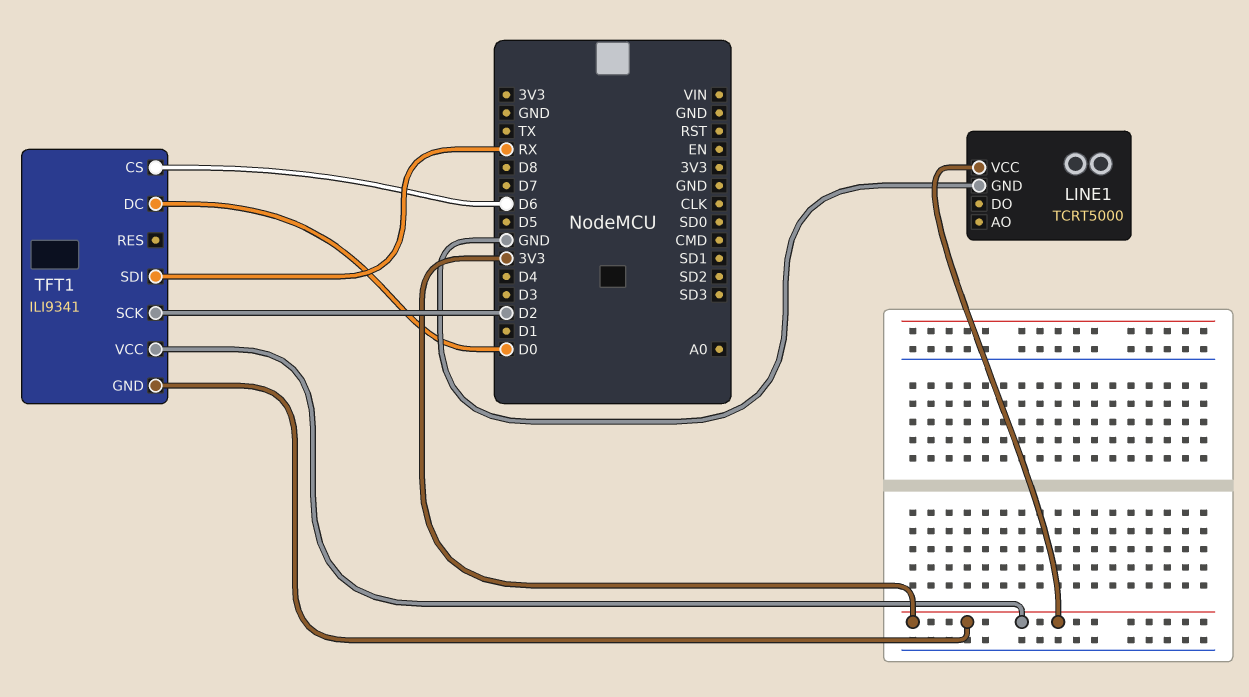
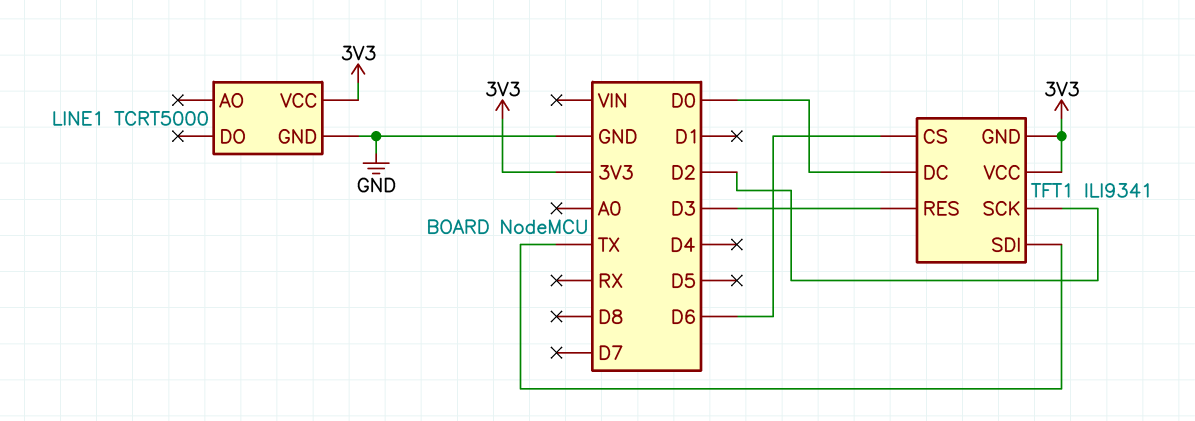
TFT1 pin RES: none -> D3
TFT1 pin SDI: RX -> TX

